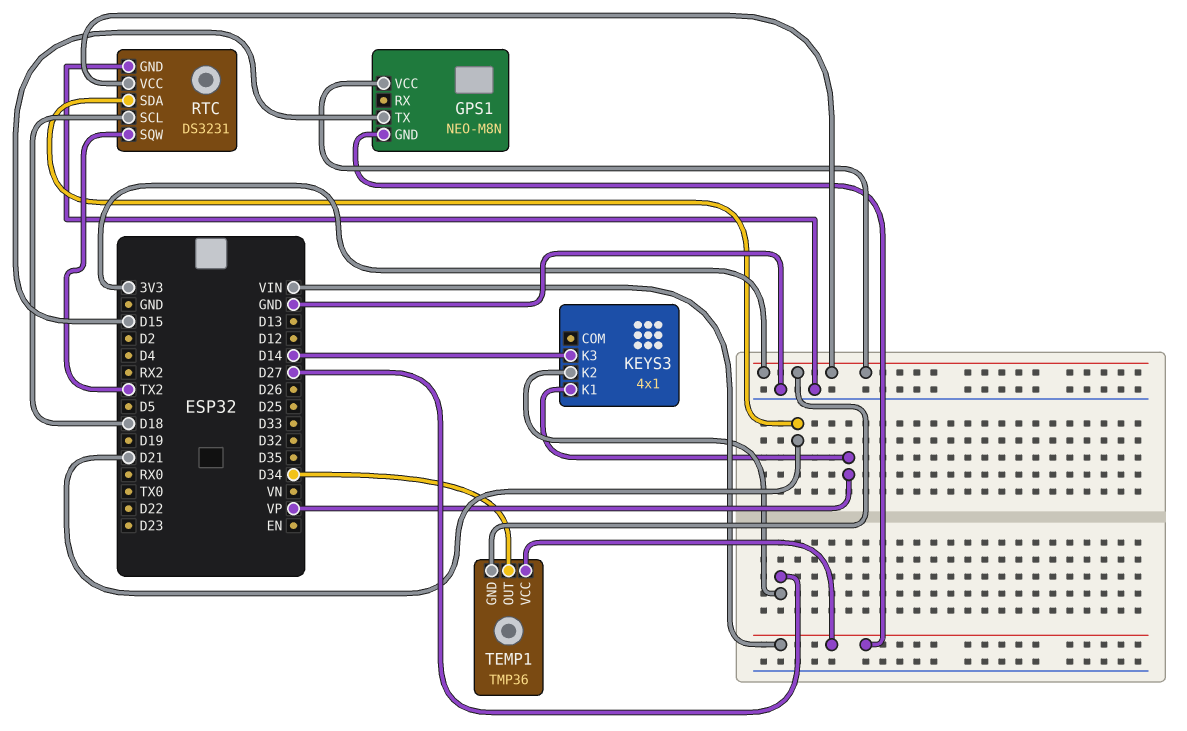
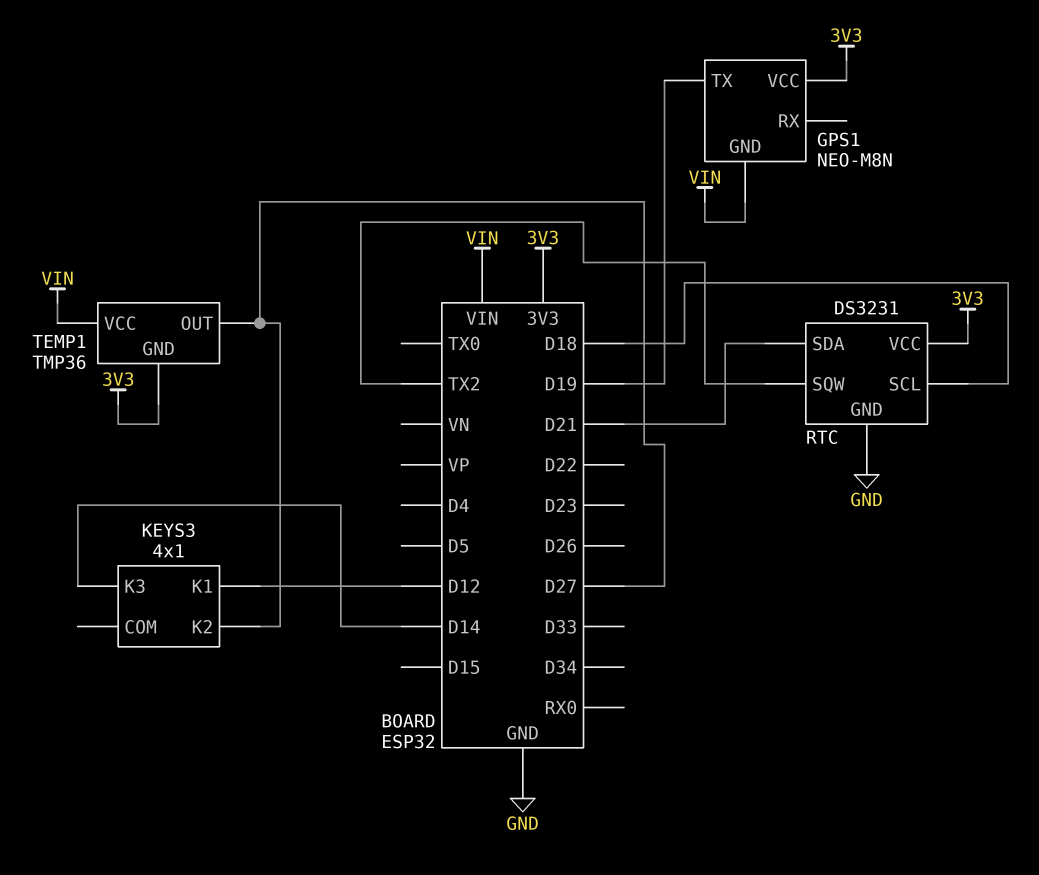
GPS1 pin TX: D15 -> D19
KEYS3 pin K1: VP -> D12
TEMP1 pin OUT: D34 -> D27

